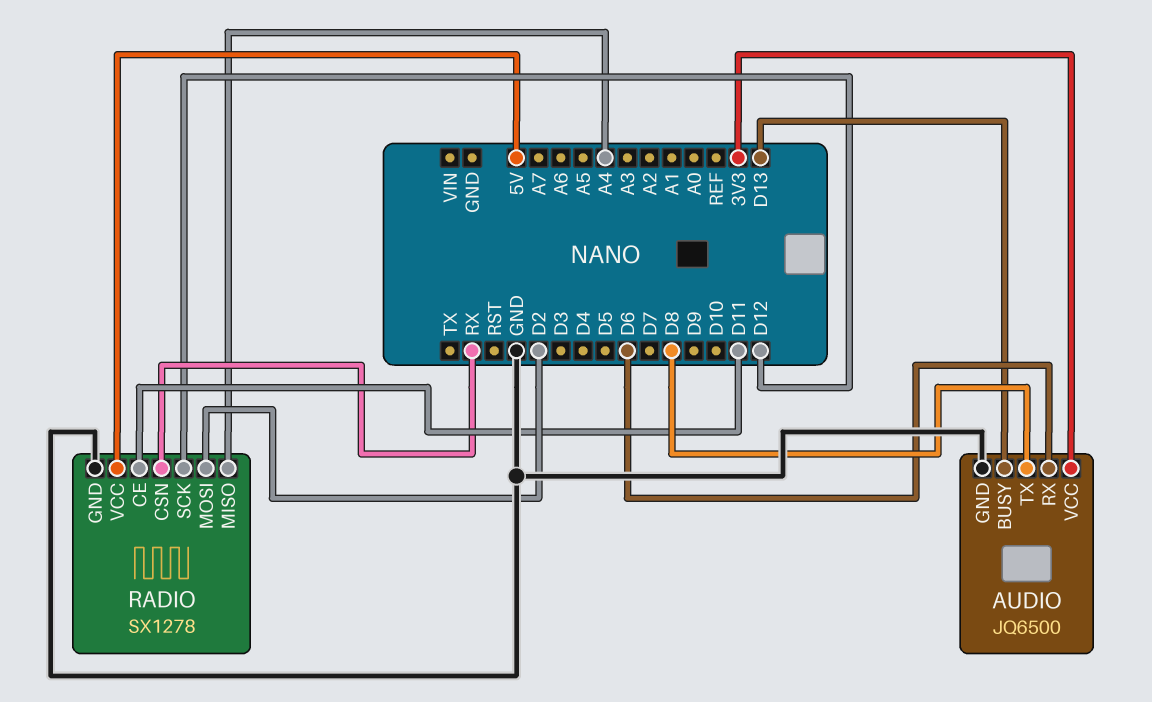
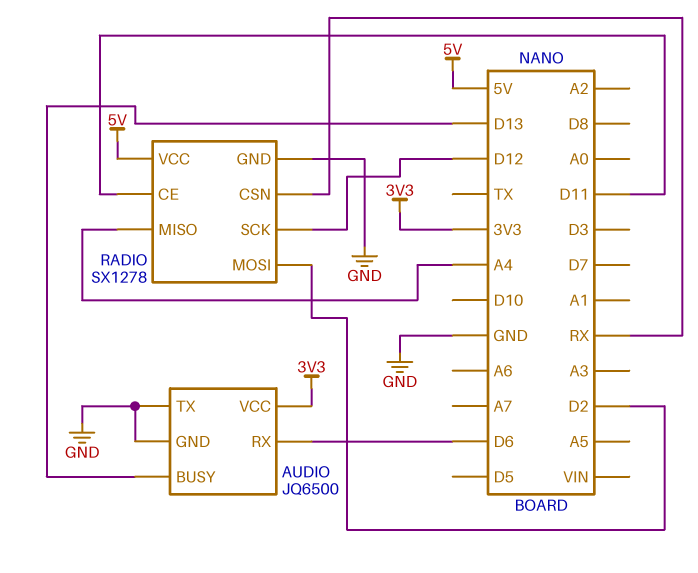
AUDIO pin TX: D8 -> GND

